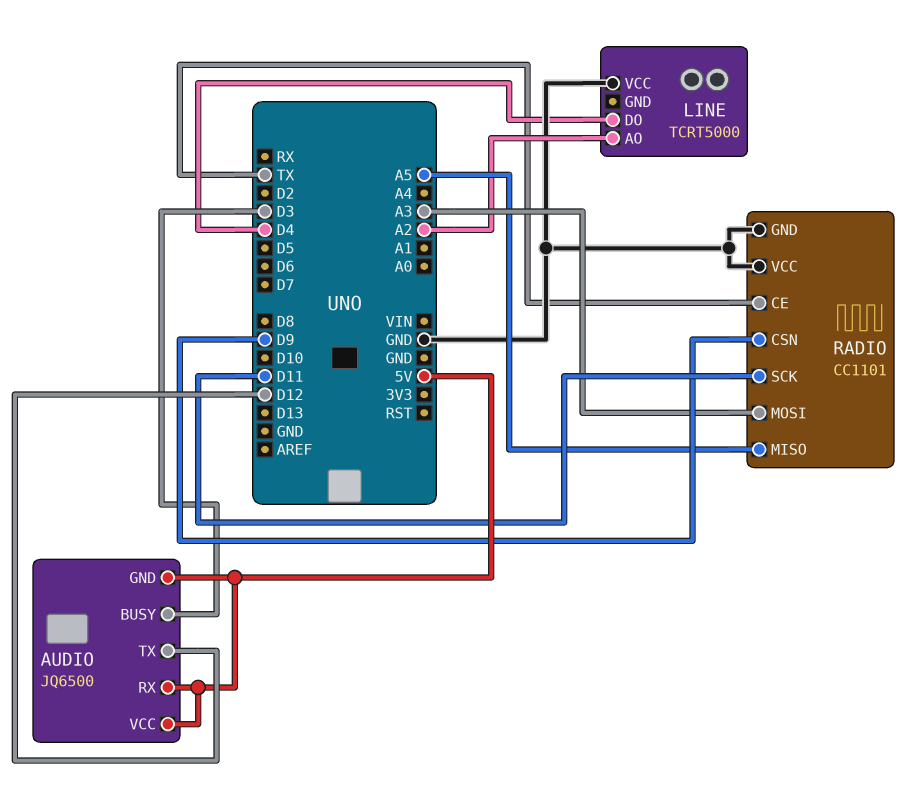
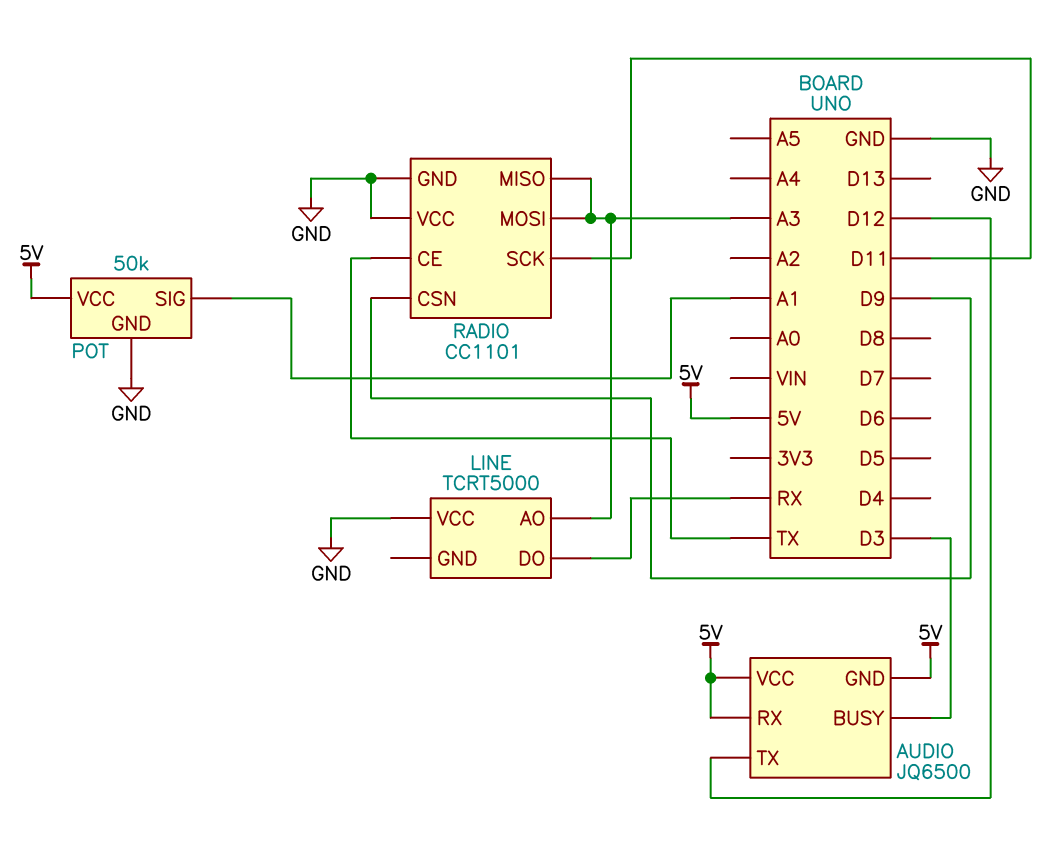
LINE pin AO: A2 -> A3
LINE pin DO: D4 -> RX
POT: none -> 50k
POT pin GND: none -> GND
POT pin SIG: none -> A1
POT pin VCC: none -> 5V
RADIO pin MISO: A5 -> A3

